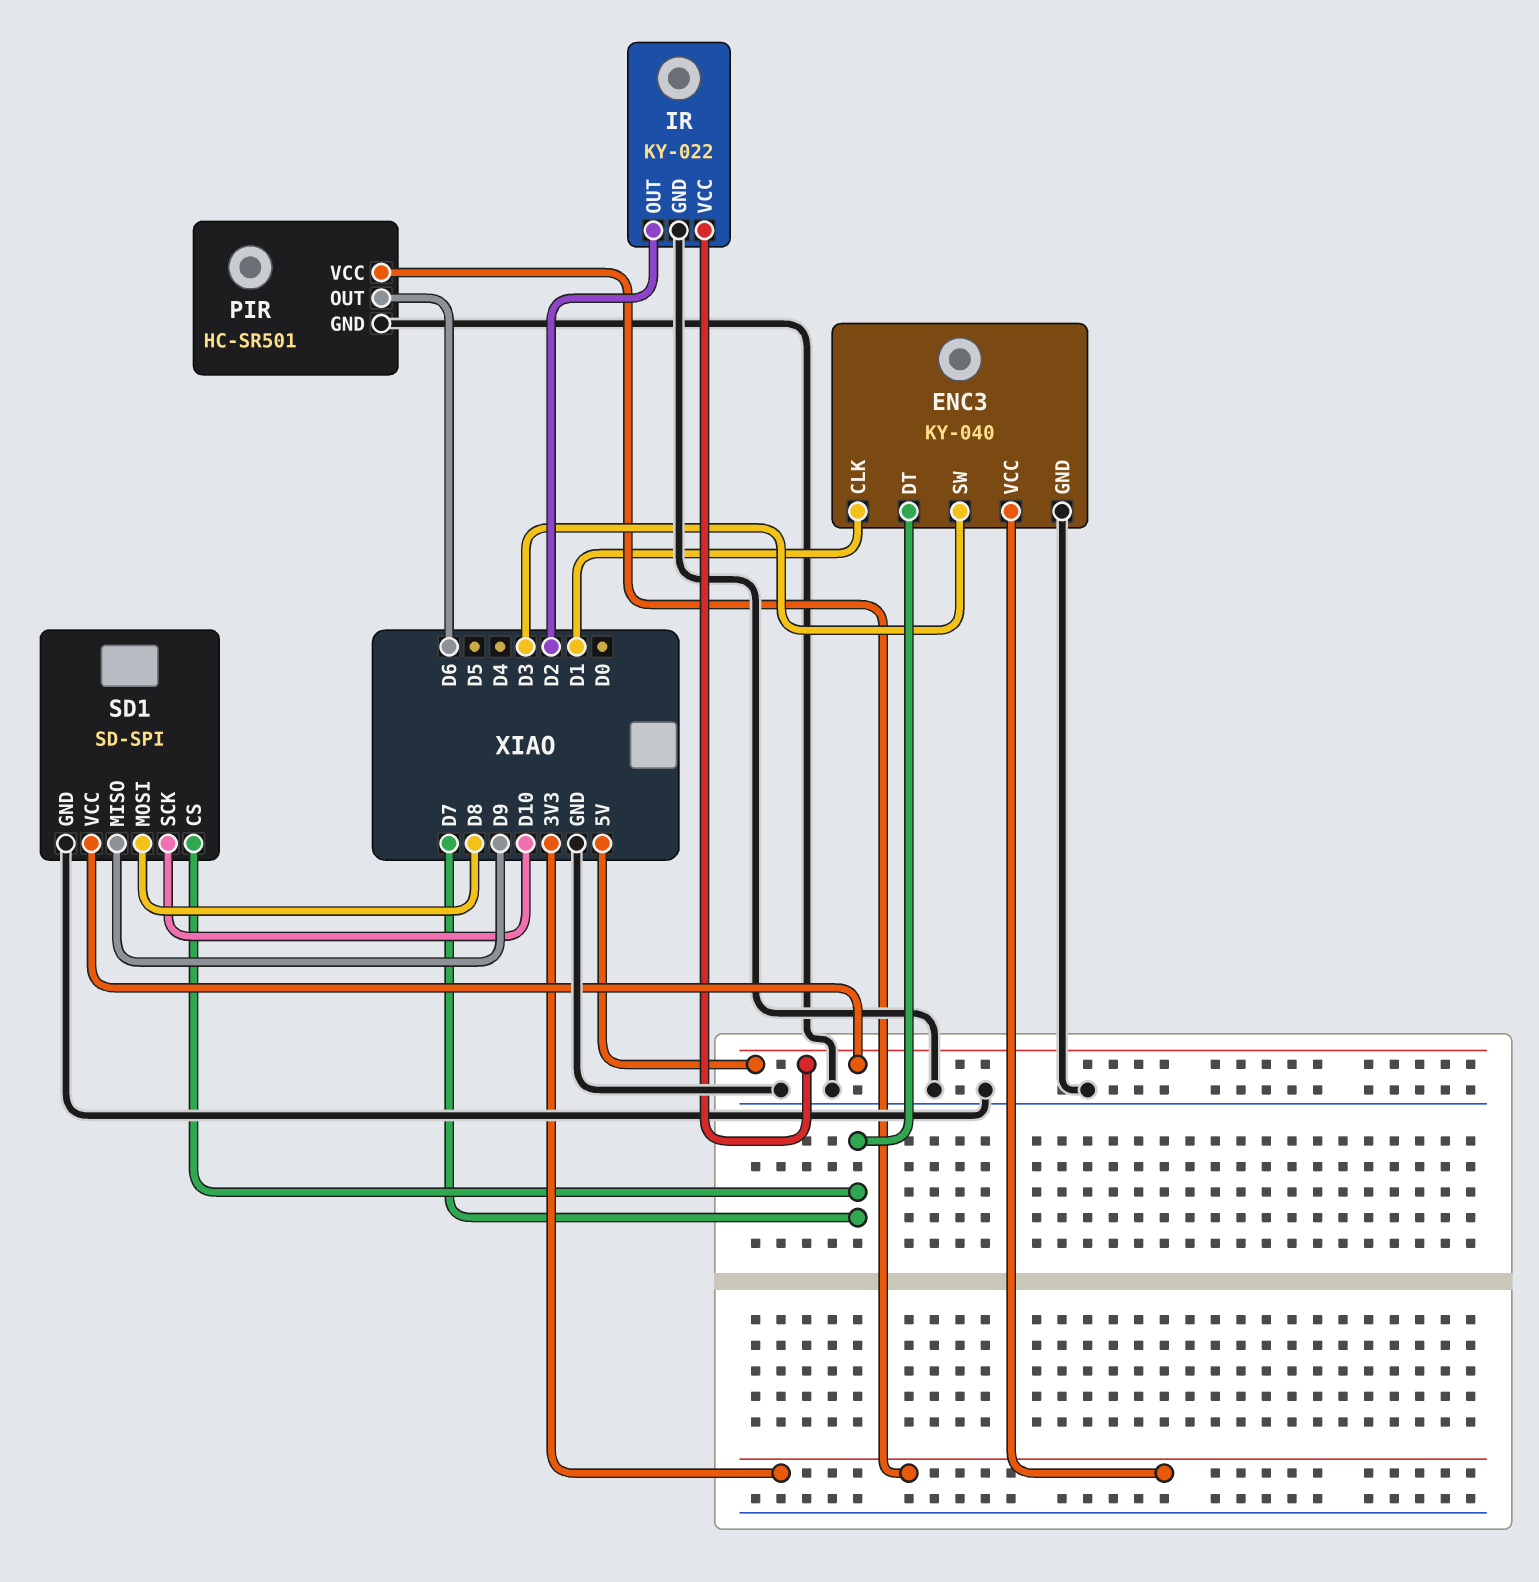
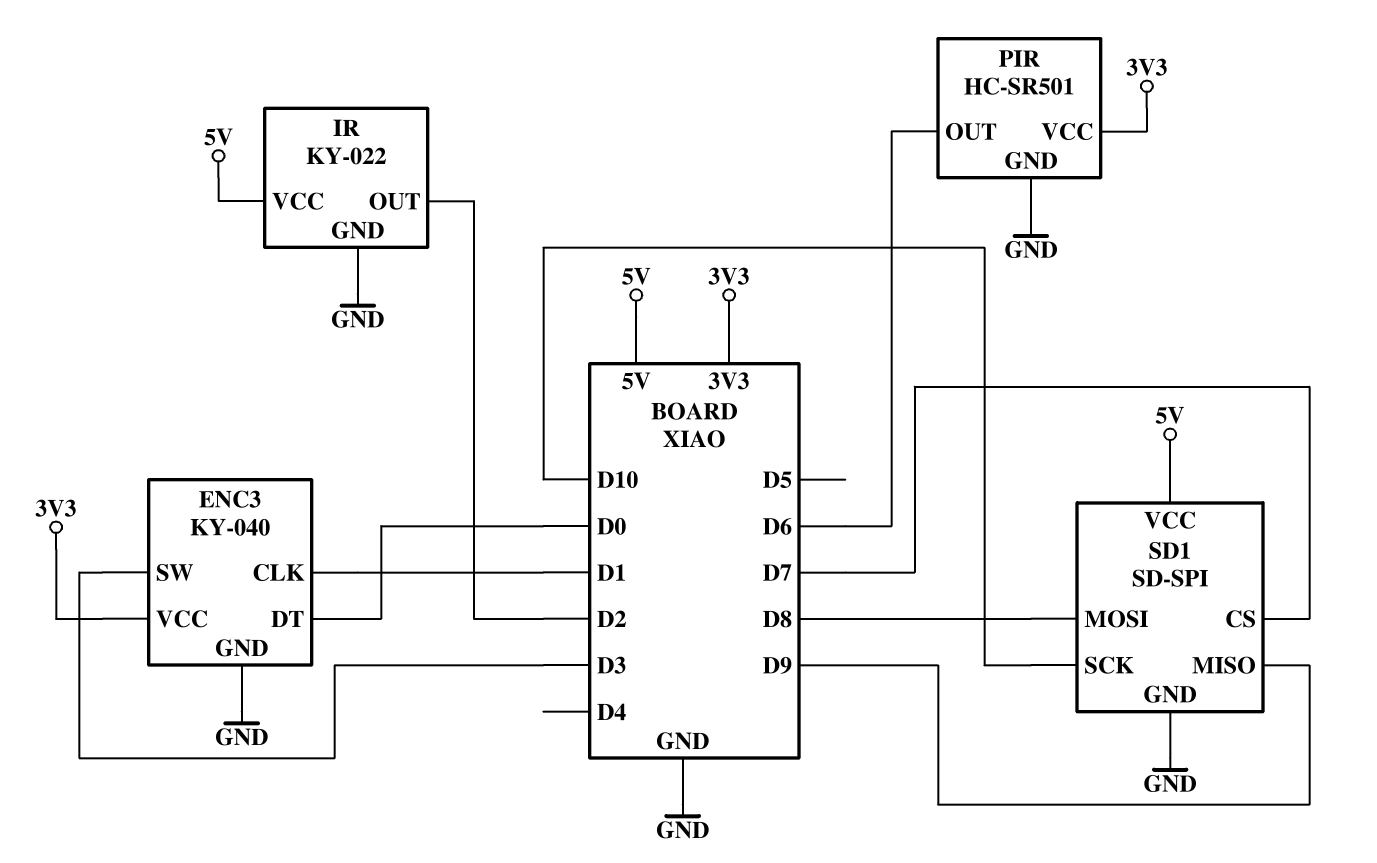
ENC3 pin DT: D7 -> D0

